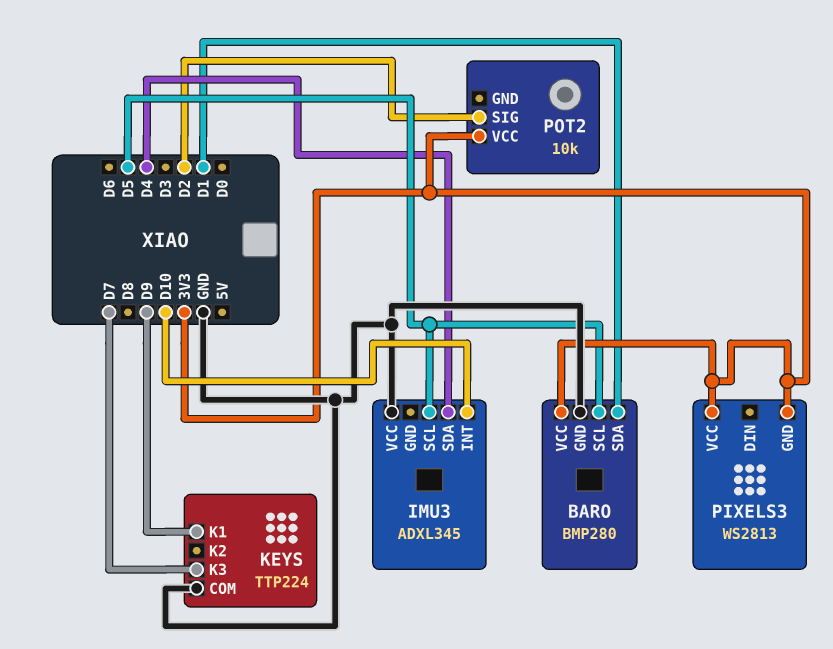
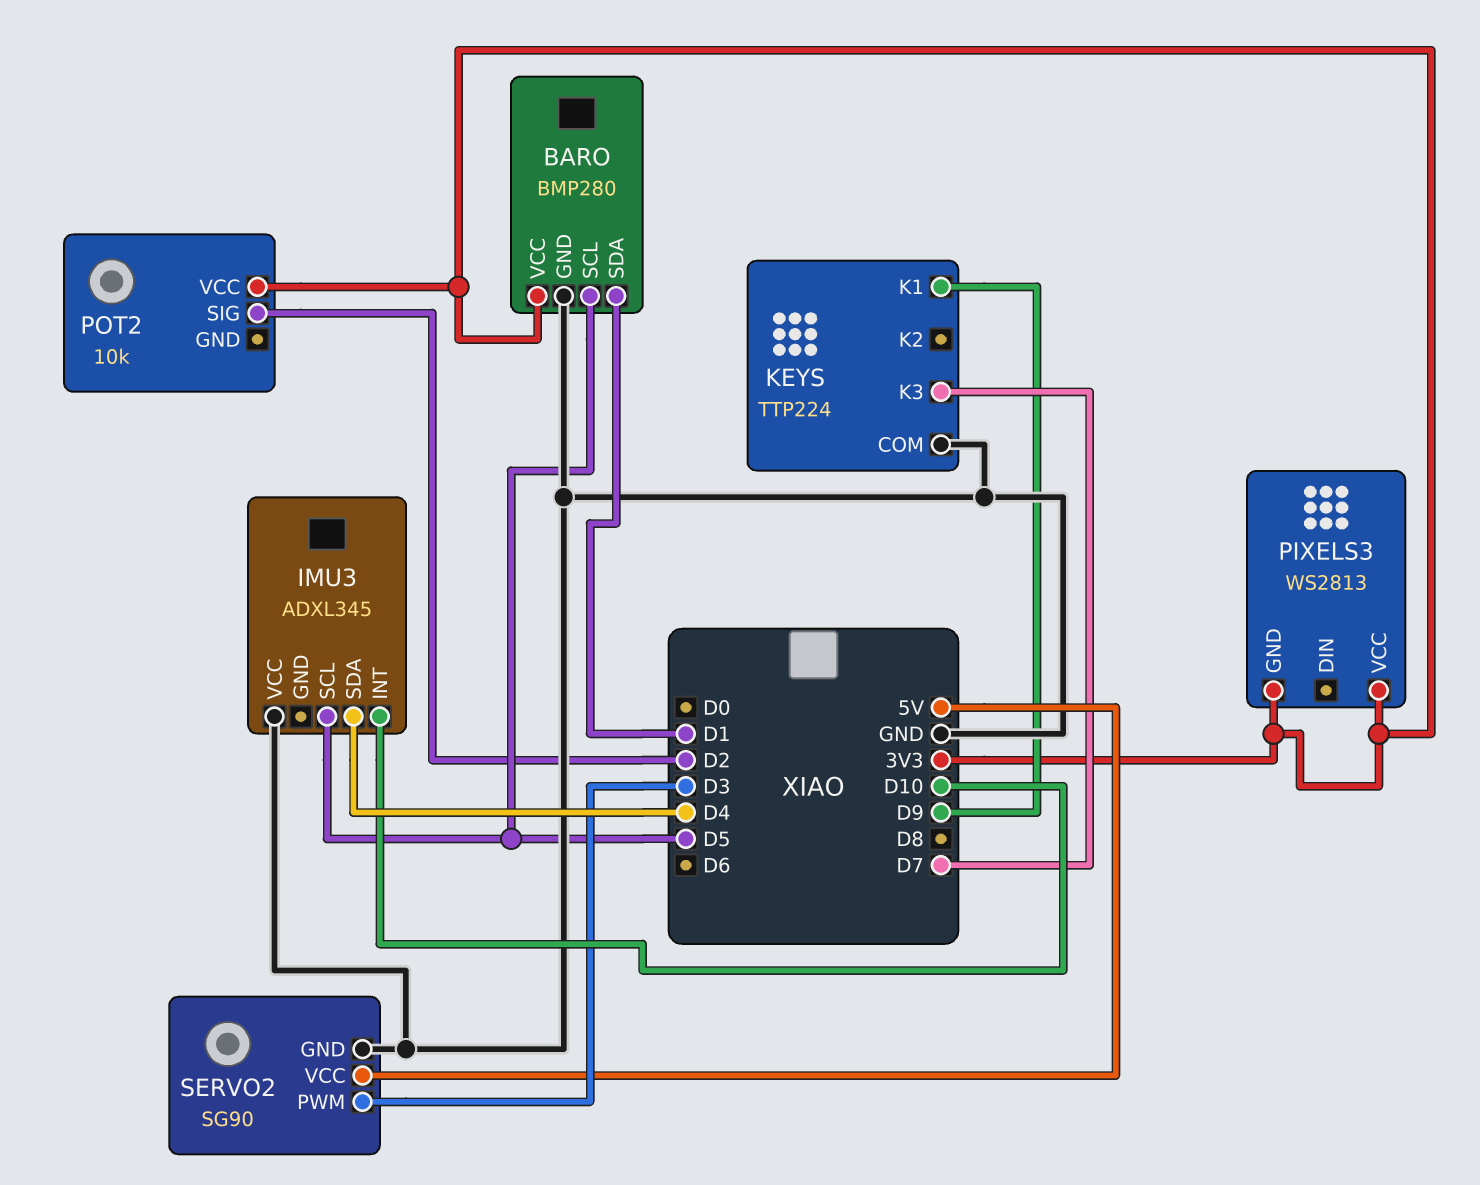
SERVO2: none -> SG90
SERVO2 pin GND: none -> GND
SERVO2 pin PWM: none -> D3
SERVO2 pin VCC: none -> 5V

